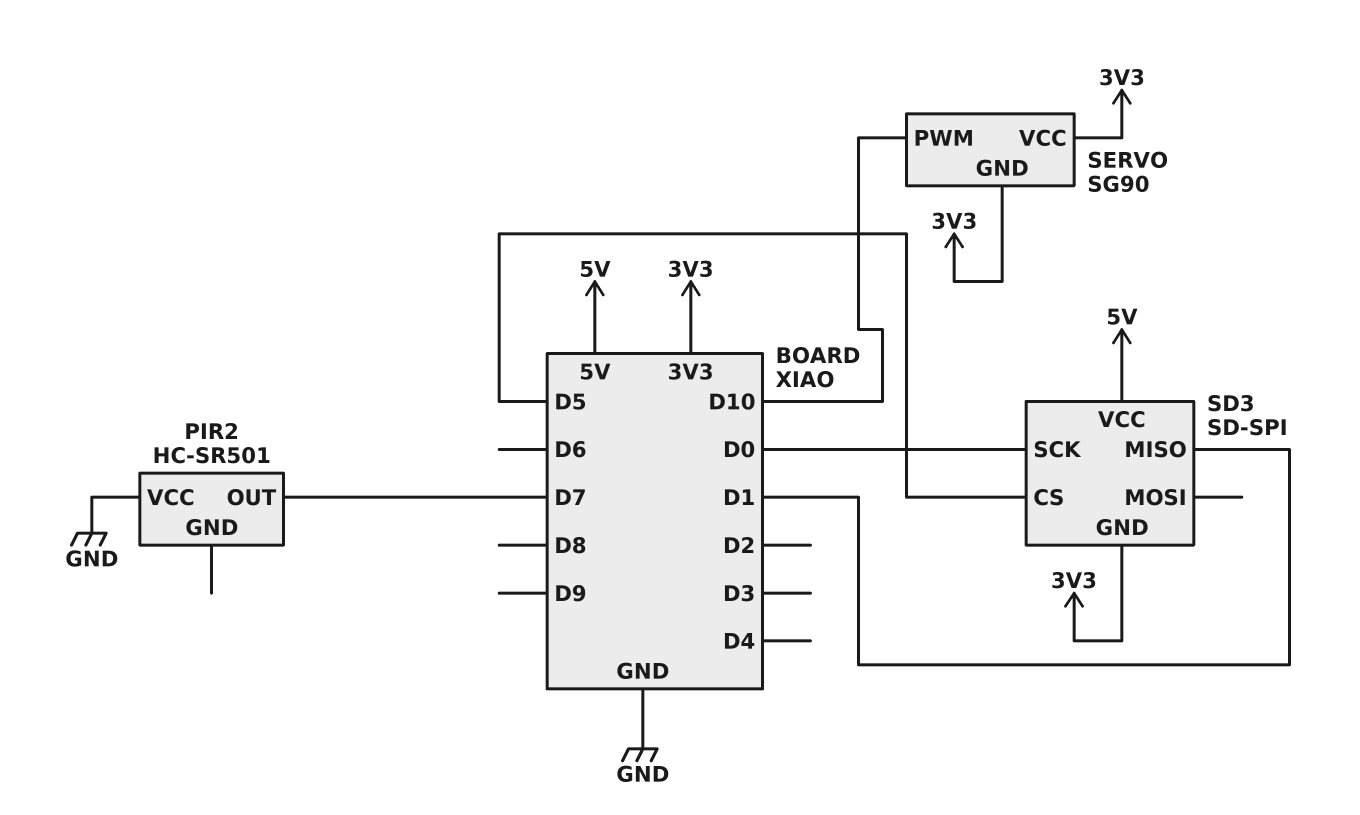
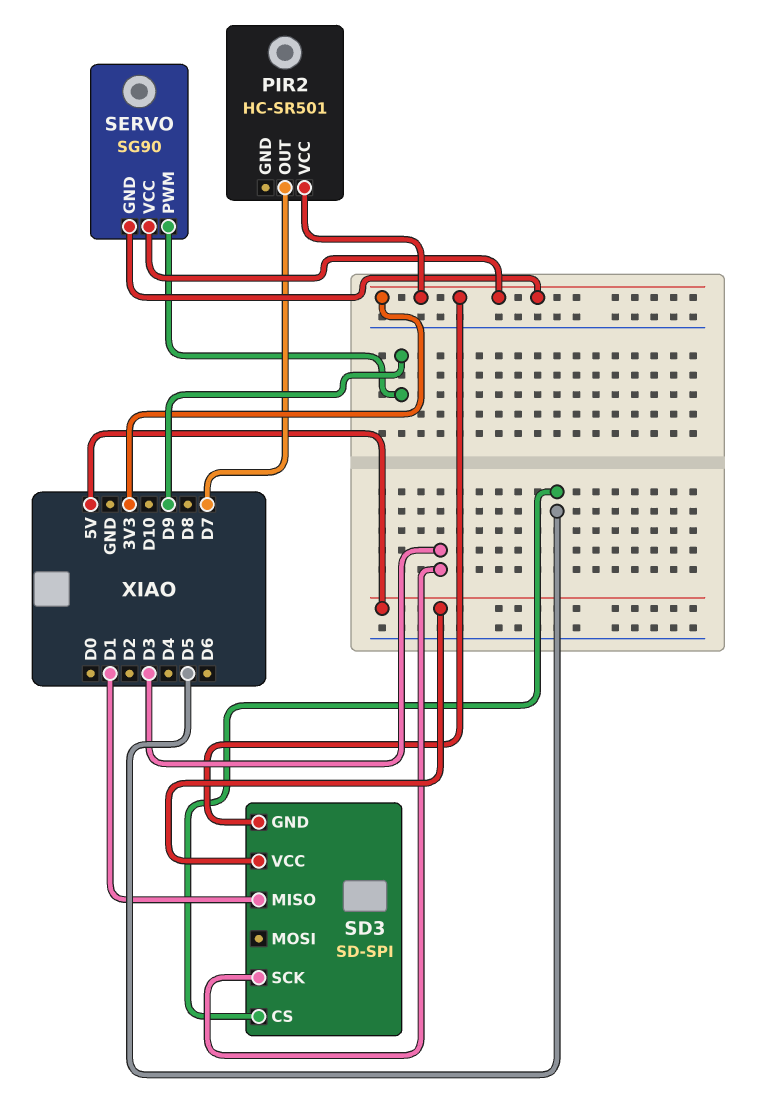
PIR2 pin VCC: GND -> 3V3
SD3 pin SCK: D0 -> D3
SERVO pin PWM: D10 -> D9

